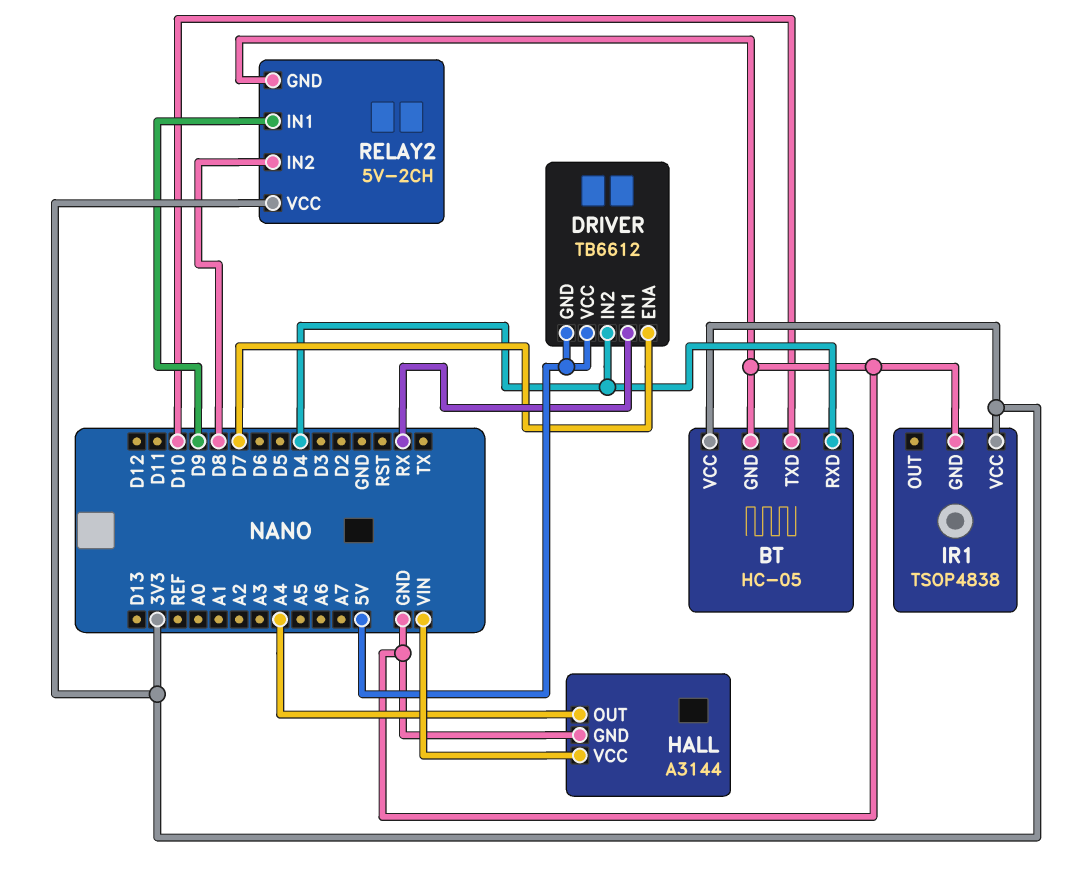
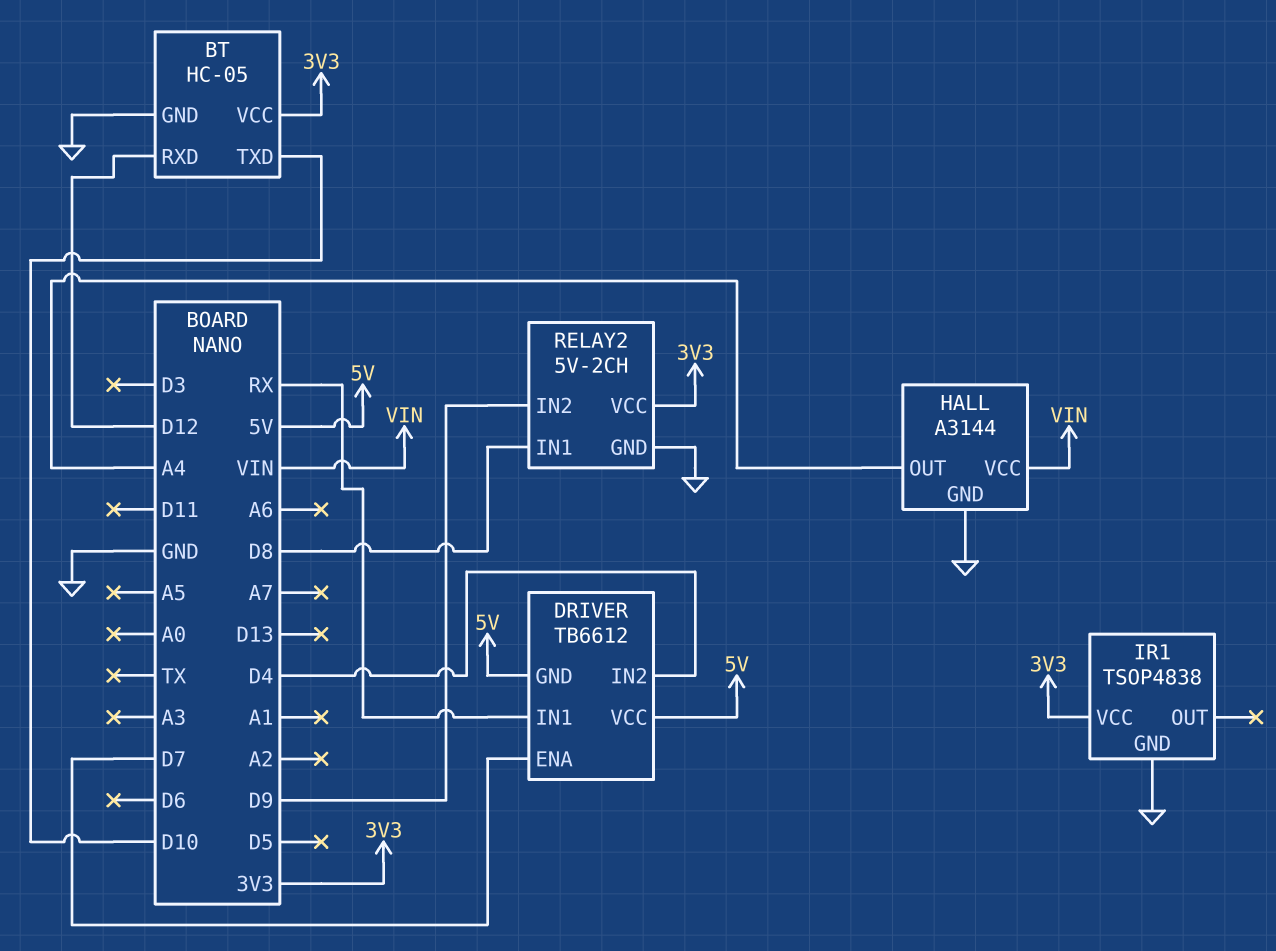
BT pin RXD: D4 -> D12
RELAY2 pin IN1: D9 -> D8
RELAY2 pin IN2: D8 -> D9

